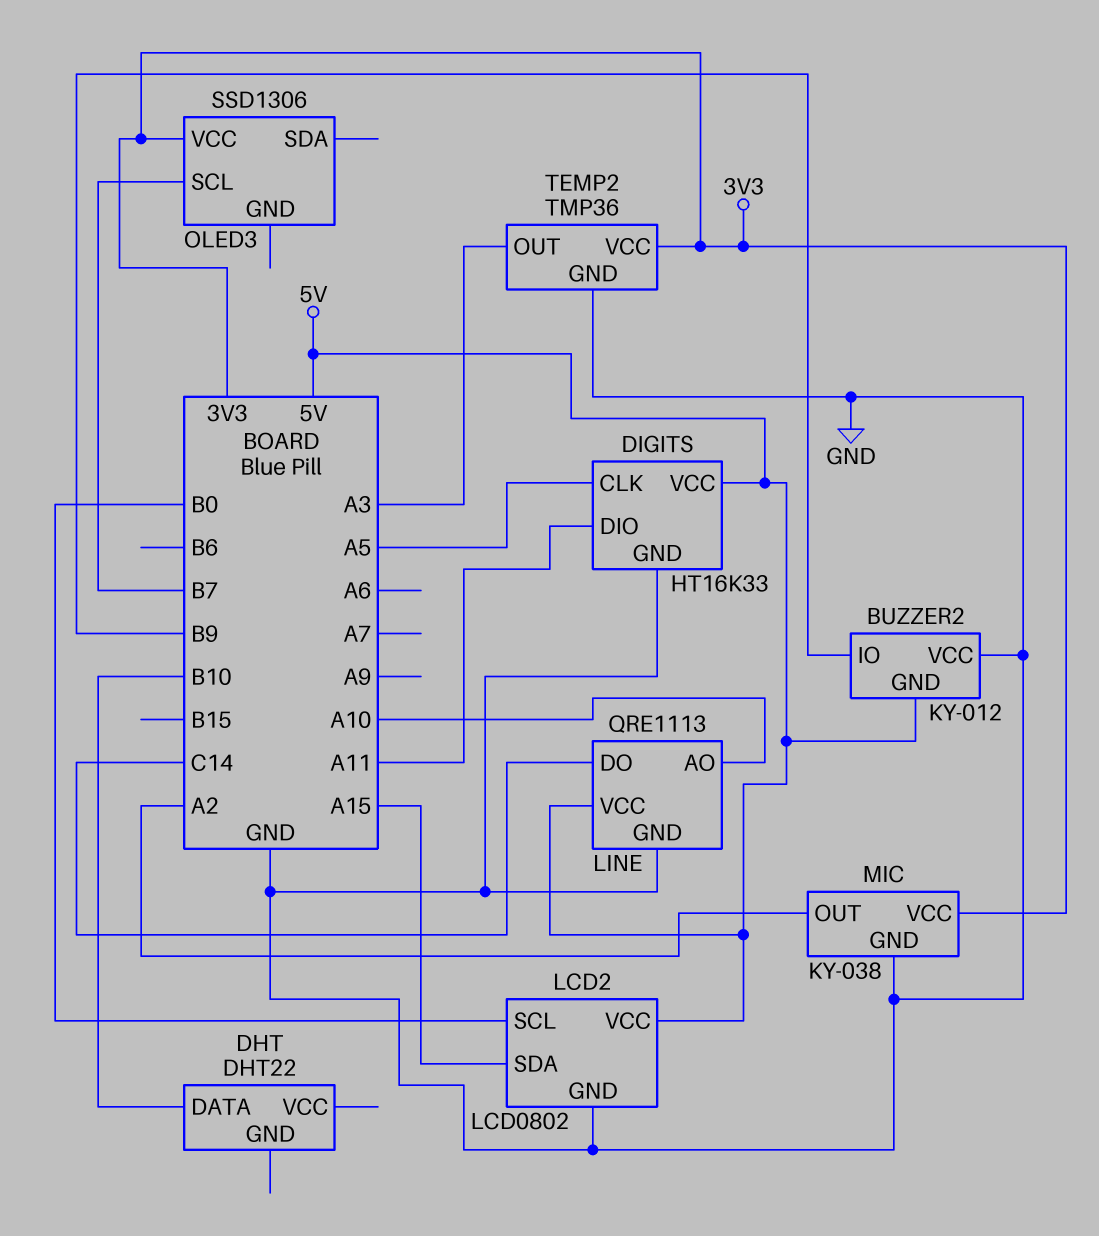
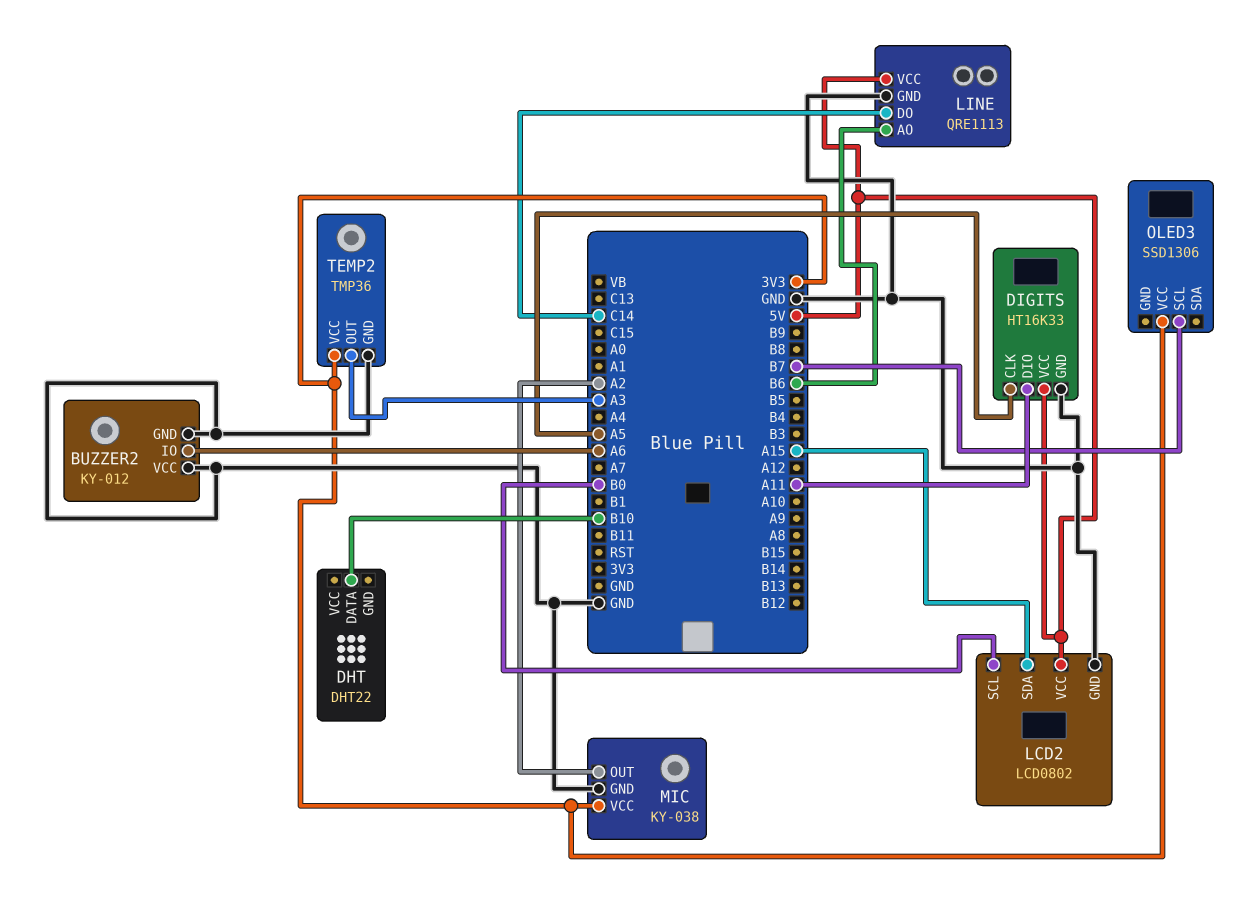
BUZZER2 pin GND: 5V -> GND
BUZZER2 pin IO: B9 -> A6
LINE pin AO: A10 -> B6

